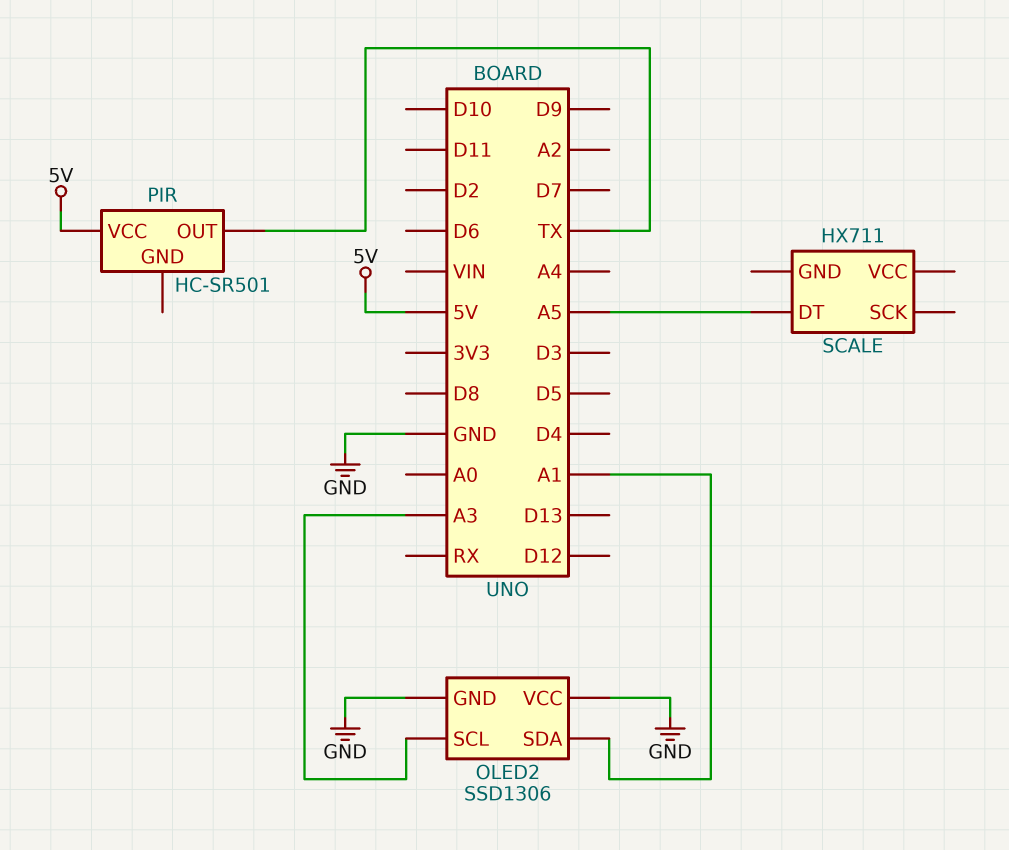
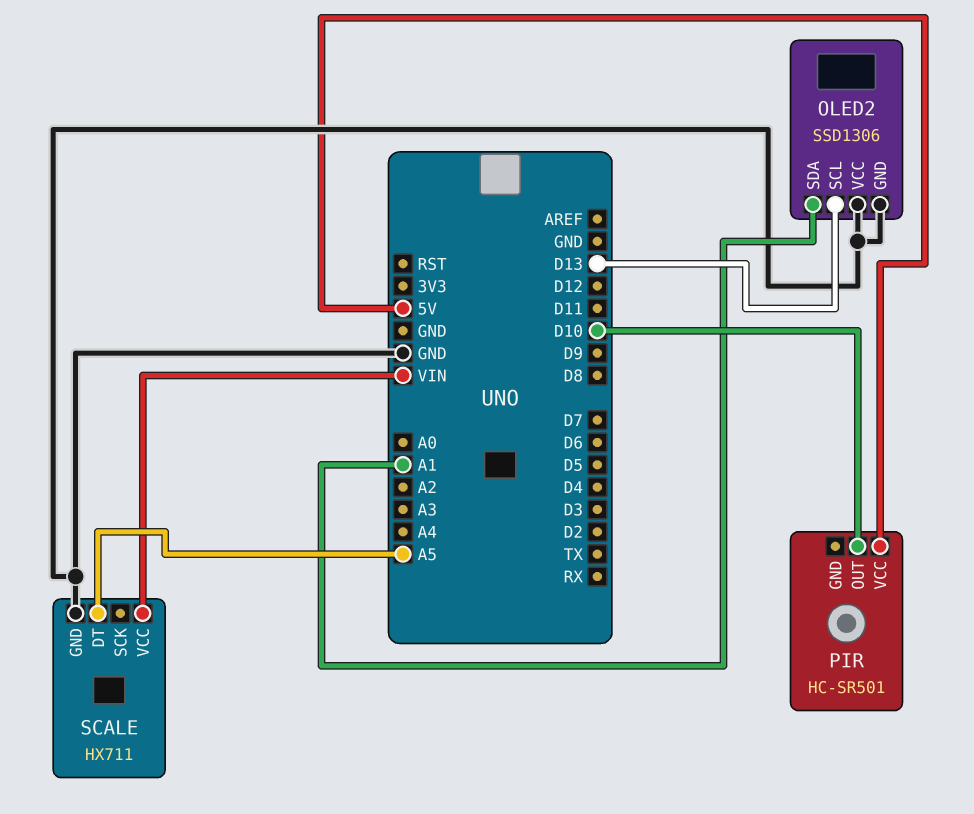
OLED2 pin SCL: A3 -> D13
PIR pin OUT: TX -> D10
SCALE pin GND: none -> GND
SCALE pin VCC: none -> VIN

